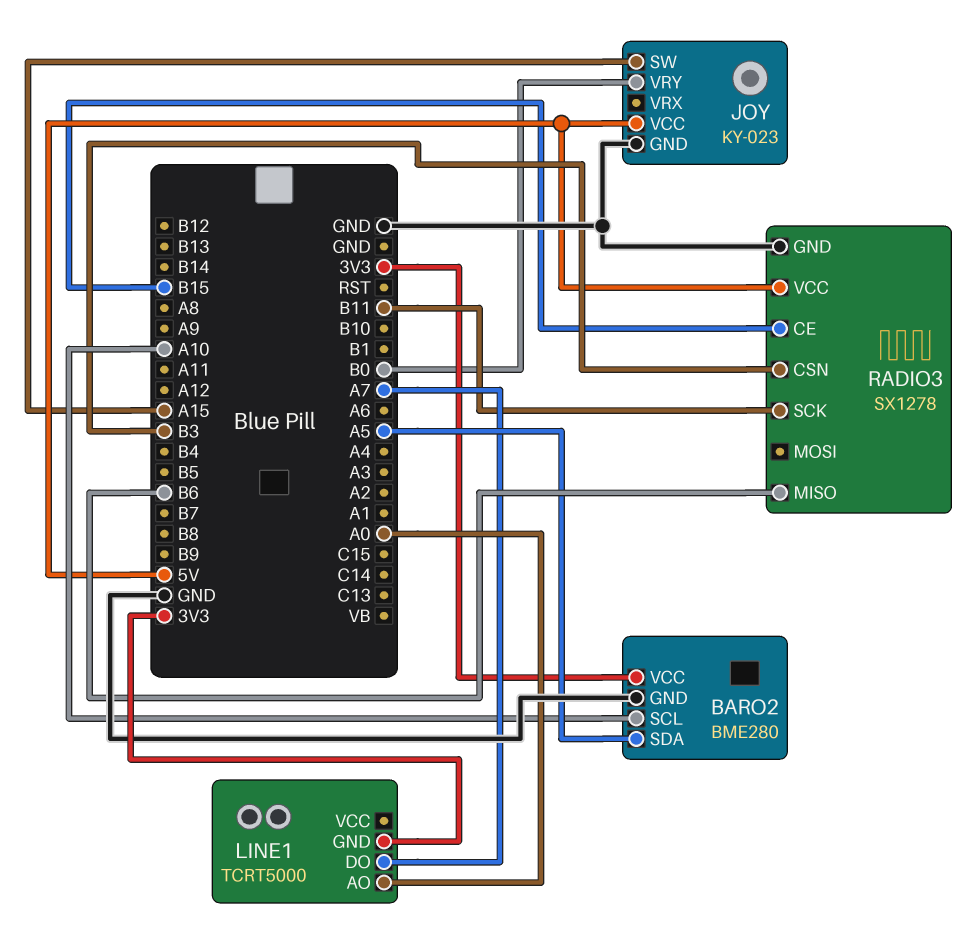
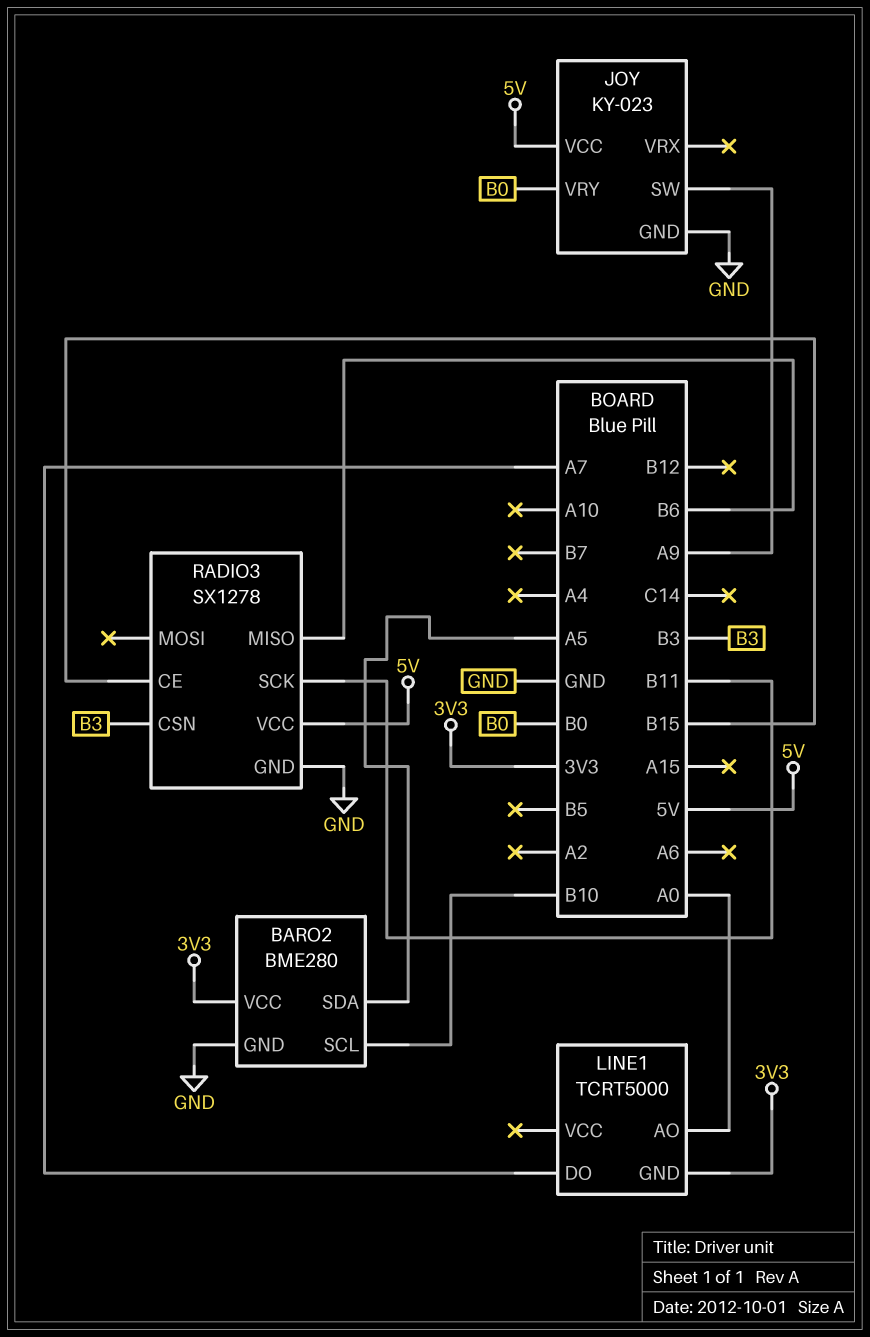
BARO2 pin SCL: A10 -> B10
JOY pin SW: A15 -> A9

